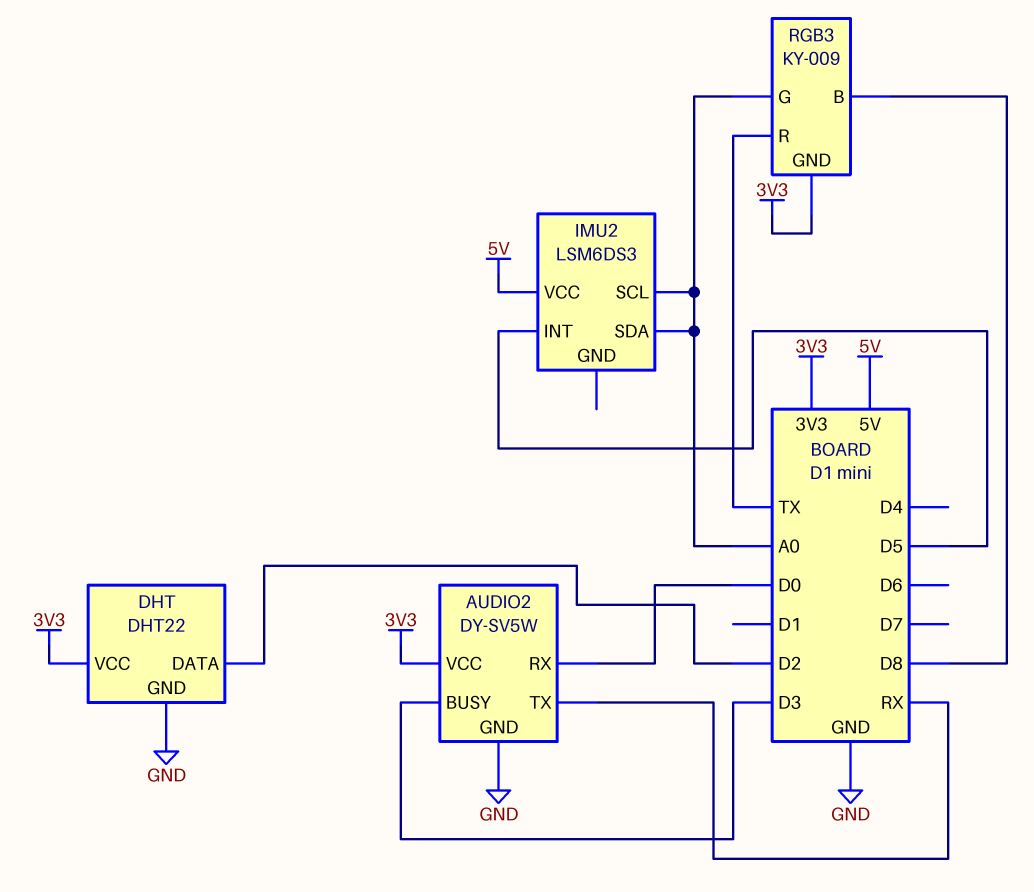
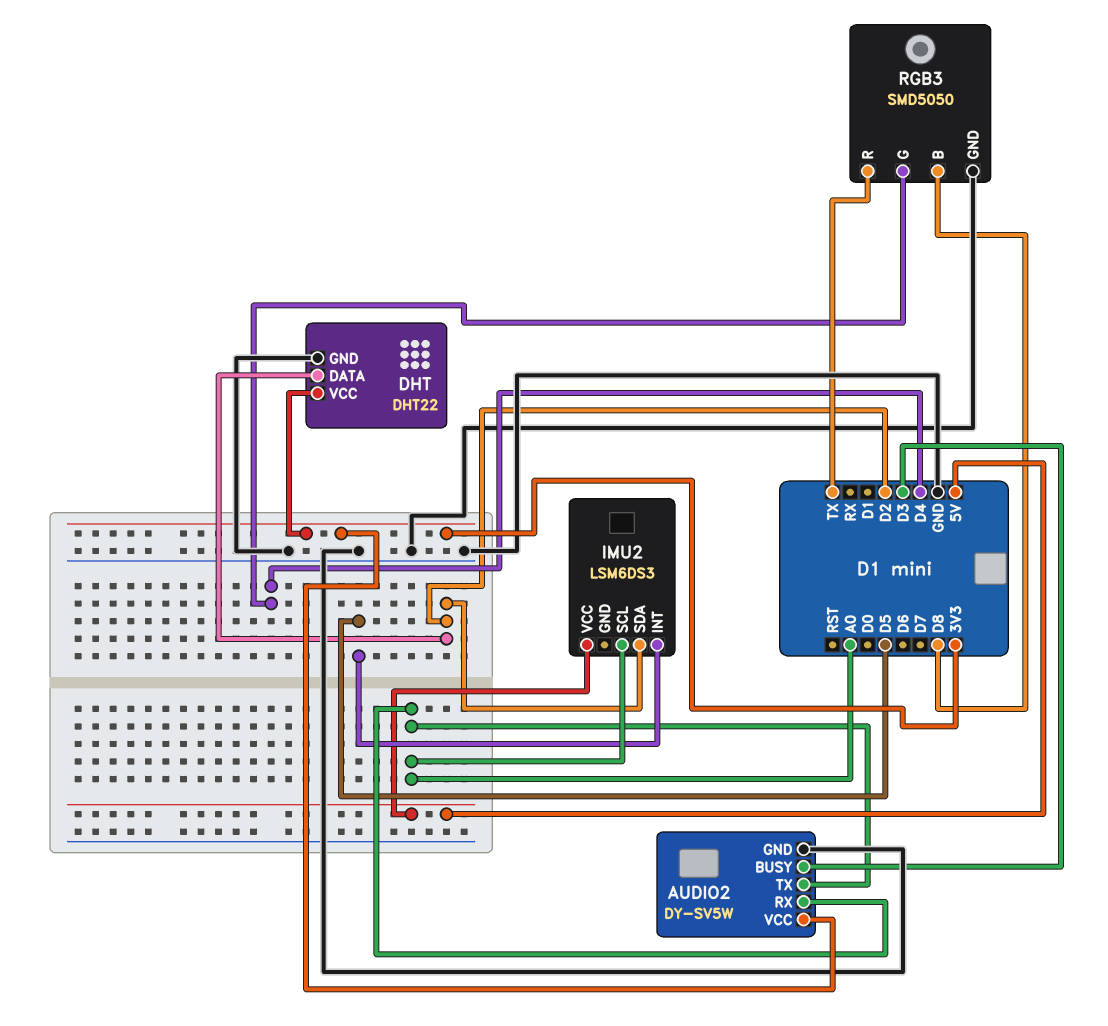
AUDIO2 pin RX: D0 -> A0
AUDIO2 pin TX: RX -> A0
IMU2 pin SDA: A0 -> D2
RGB3: KY-009 -> SMD5050
RGB3 pin G: A0 -> D4
RGB3 pin GND: 3V3 -> GND

